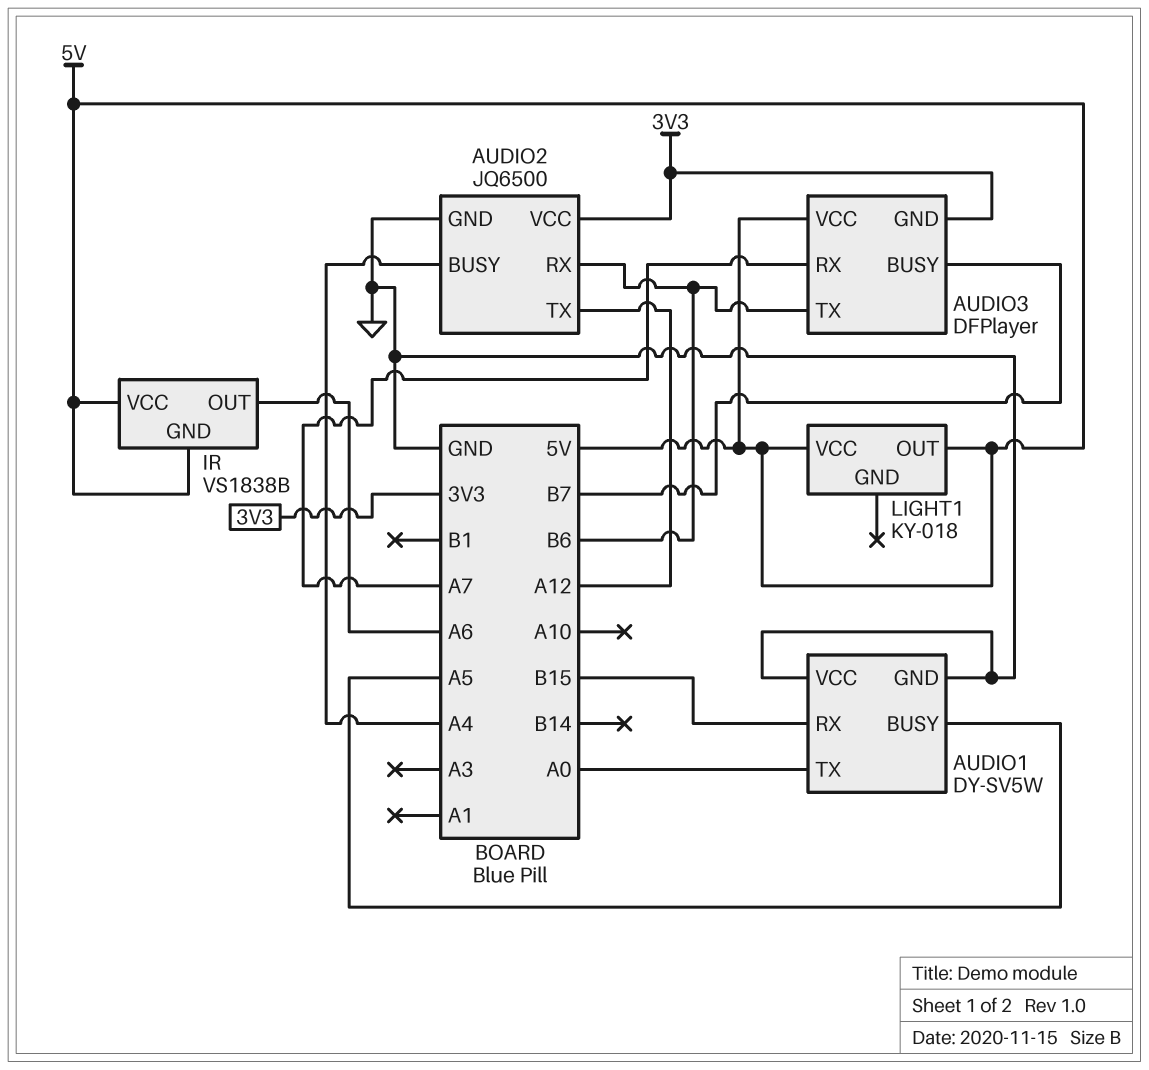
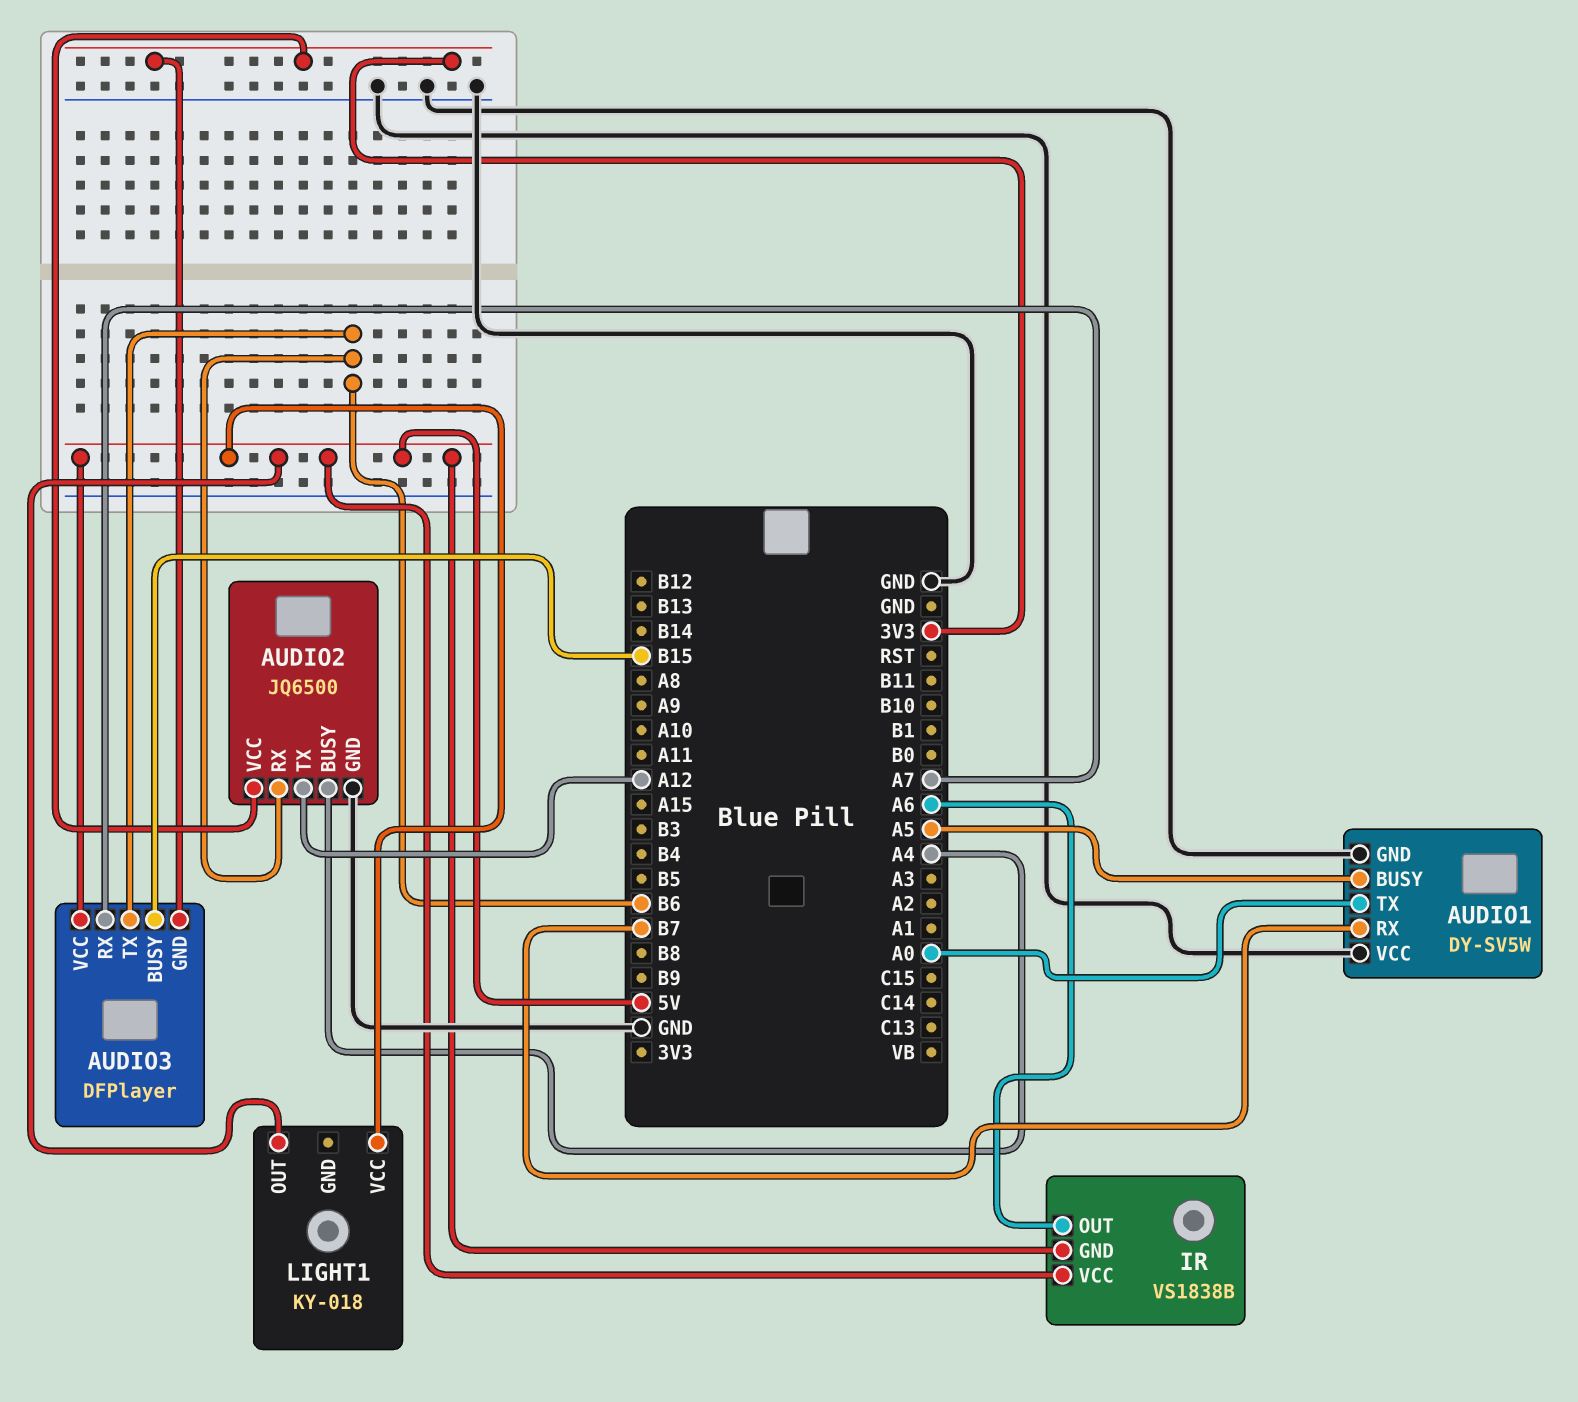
AUDIO1 pin RX: B15 -> B7
AUDIO3 pin BUSY: B7 -> B15

